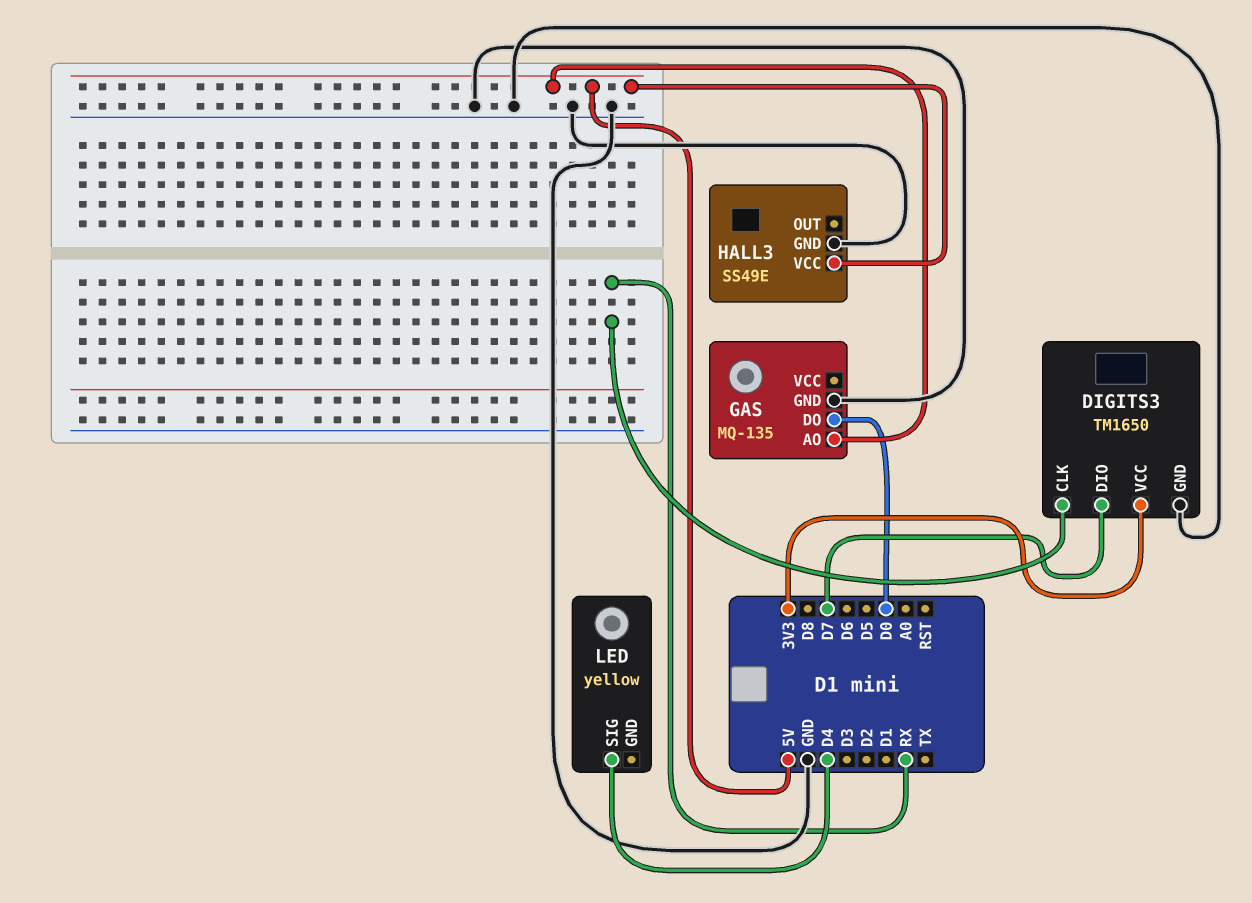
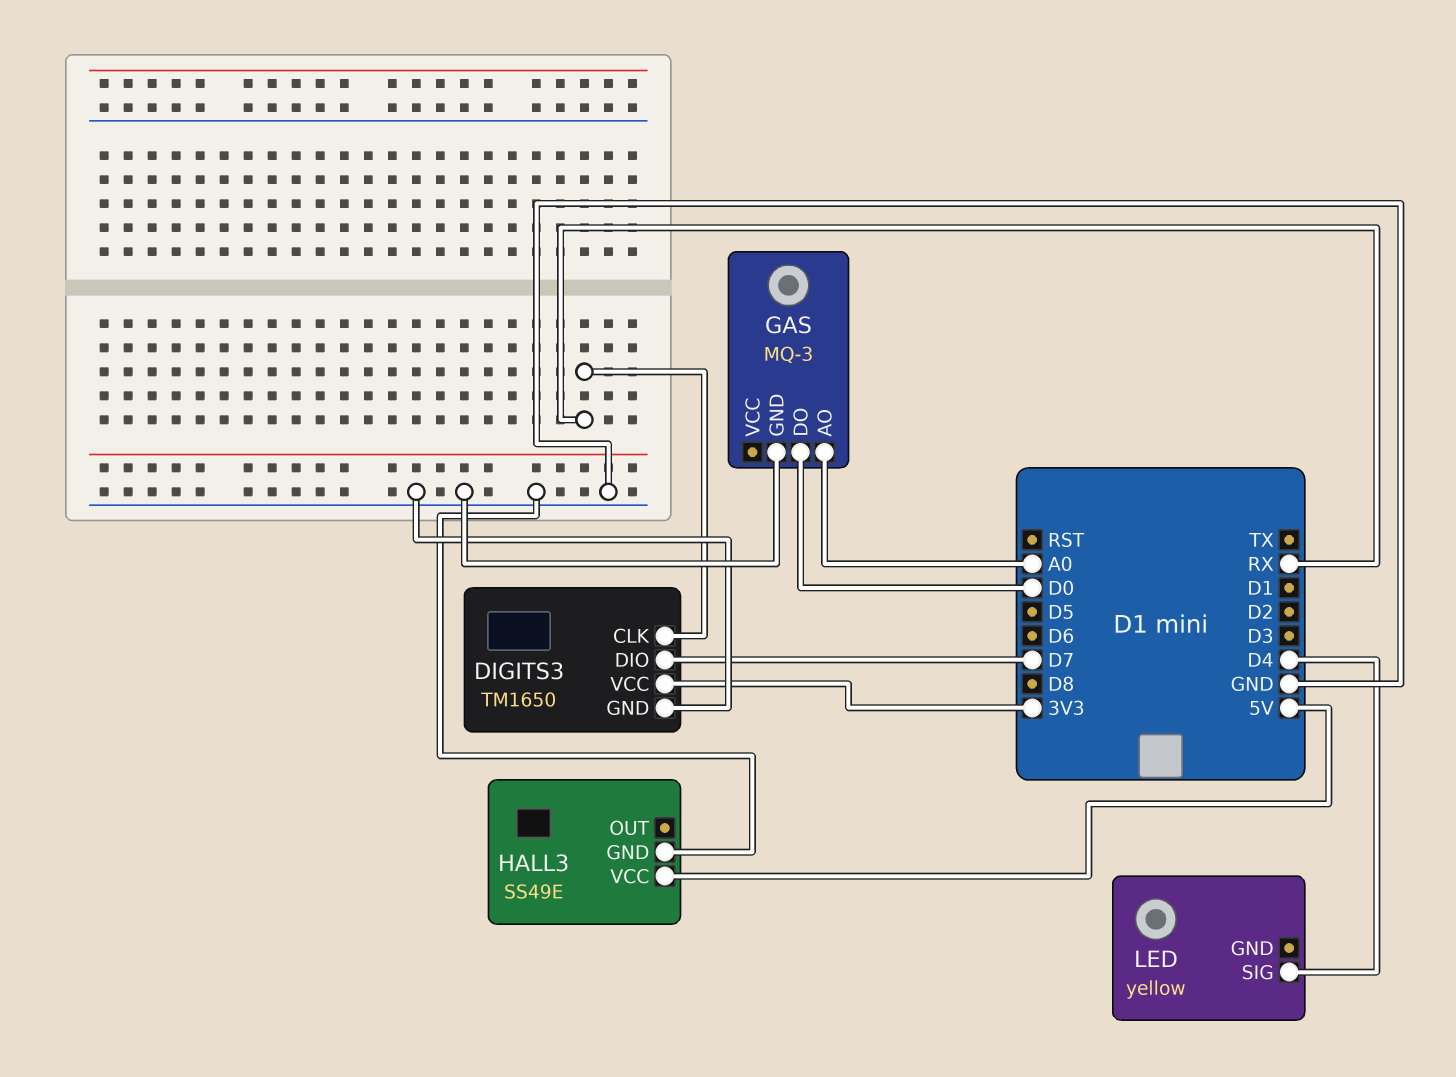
GAS: MQ-135 -> MQ-3
GAS pin AO: 5V -> A0

